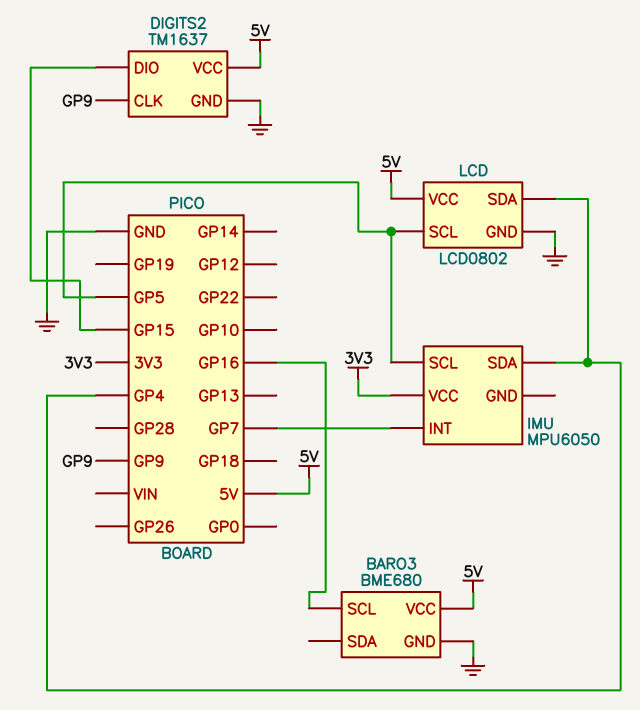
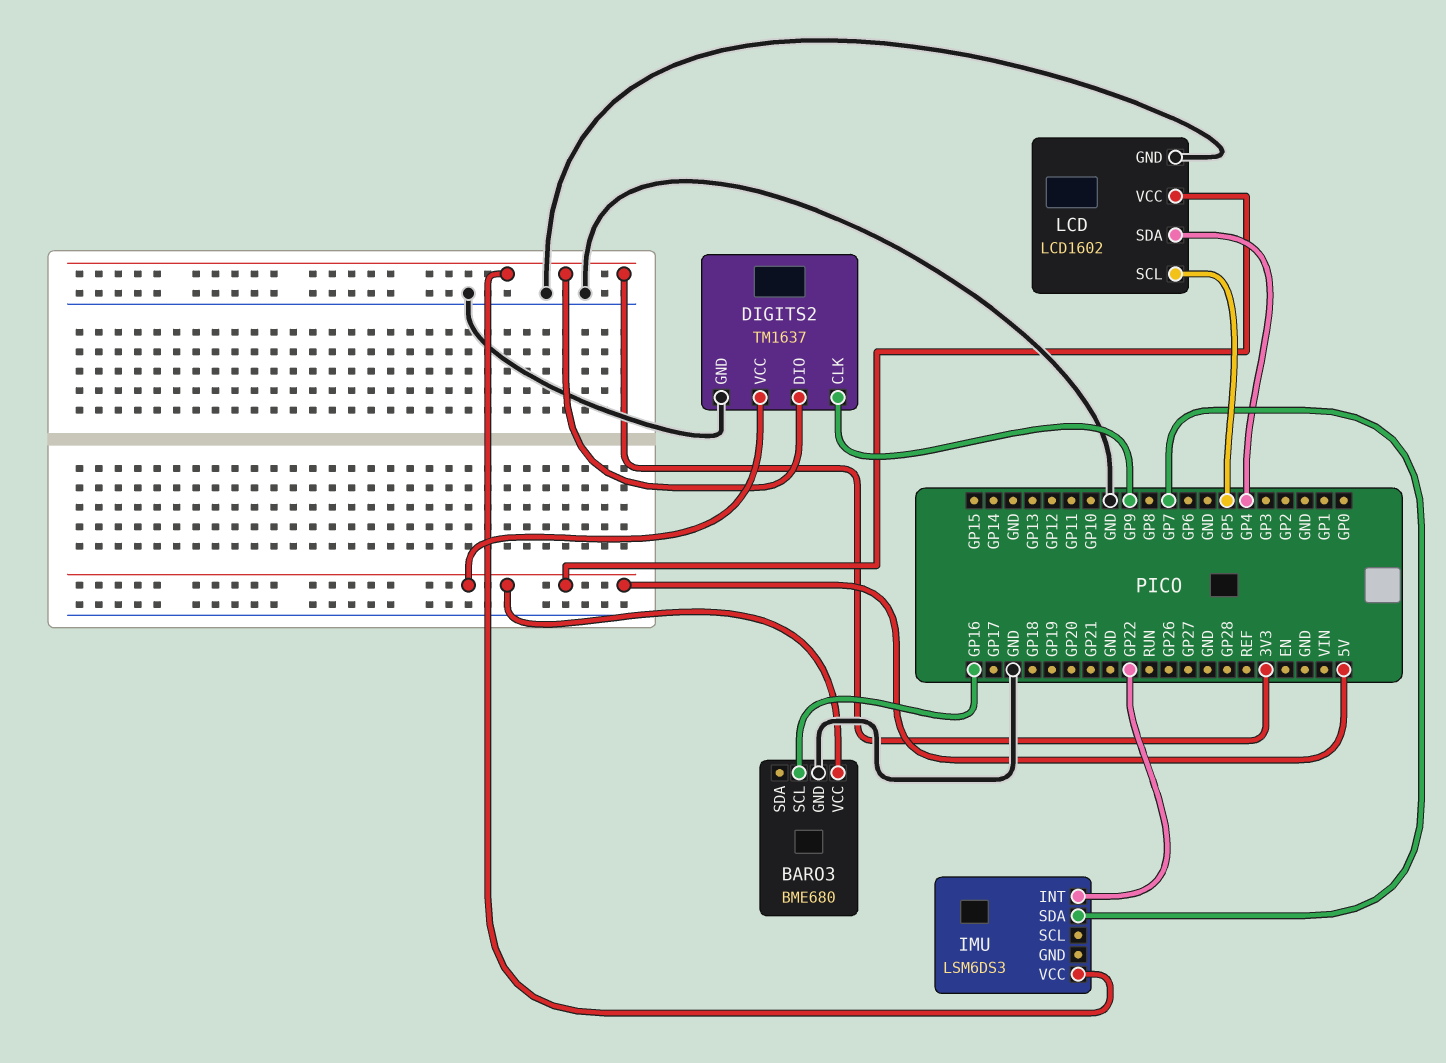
DIGITS2 pin DIO: GP15 -> 3V3
IMU: MPU6050 -> LSM6DS3
IMU pin INT: GP7 -> GP22
IMU pin SCL: GP5 -> none
IMU pin SDA: GP4 -> GP7
LCD: LCD0802 -> LCD1602

